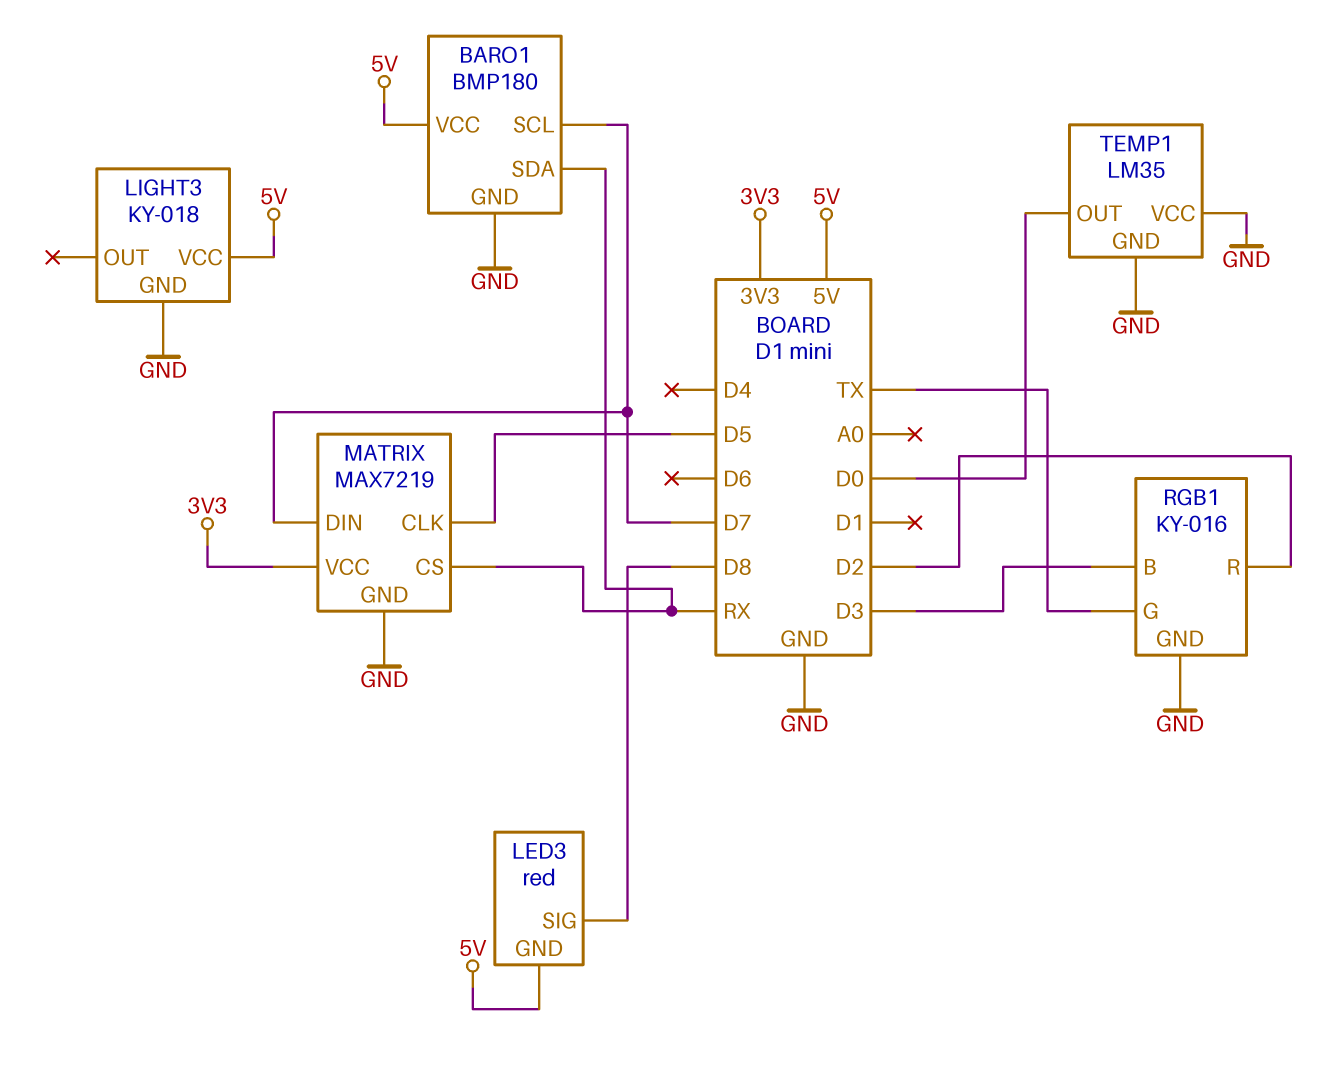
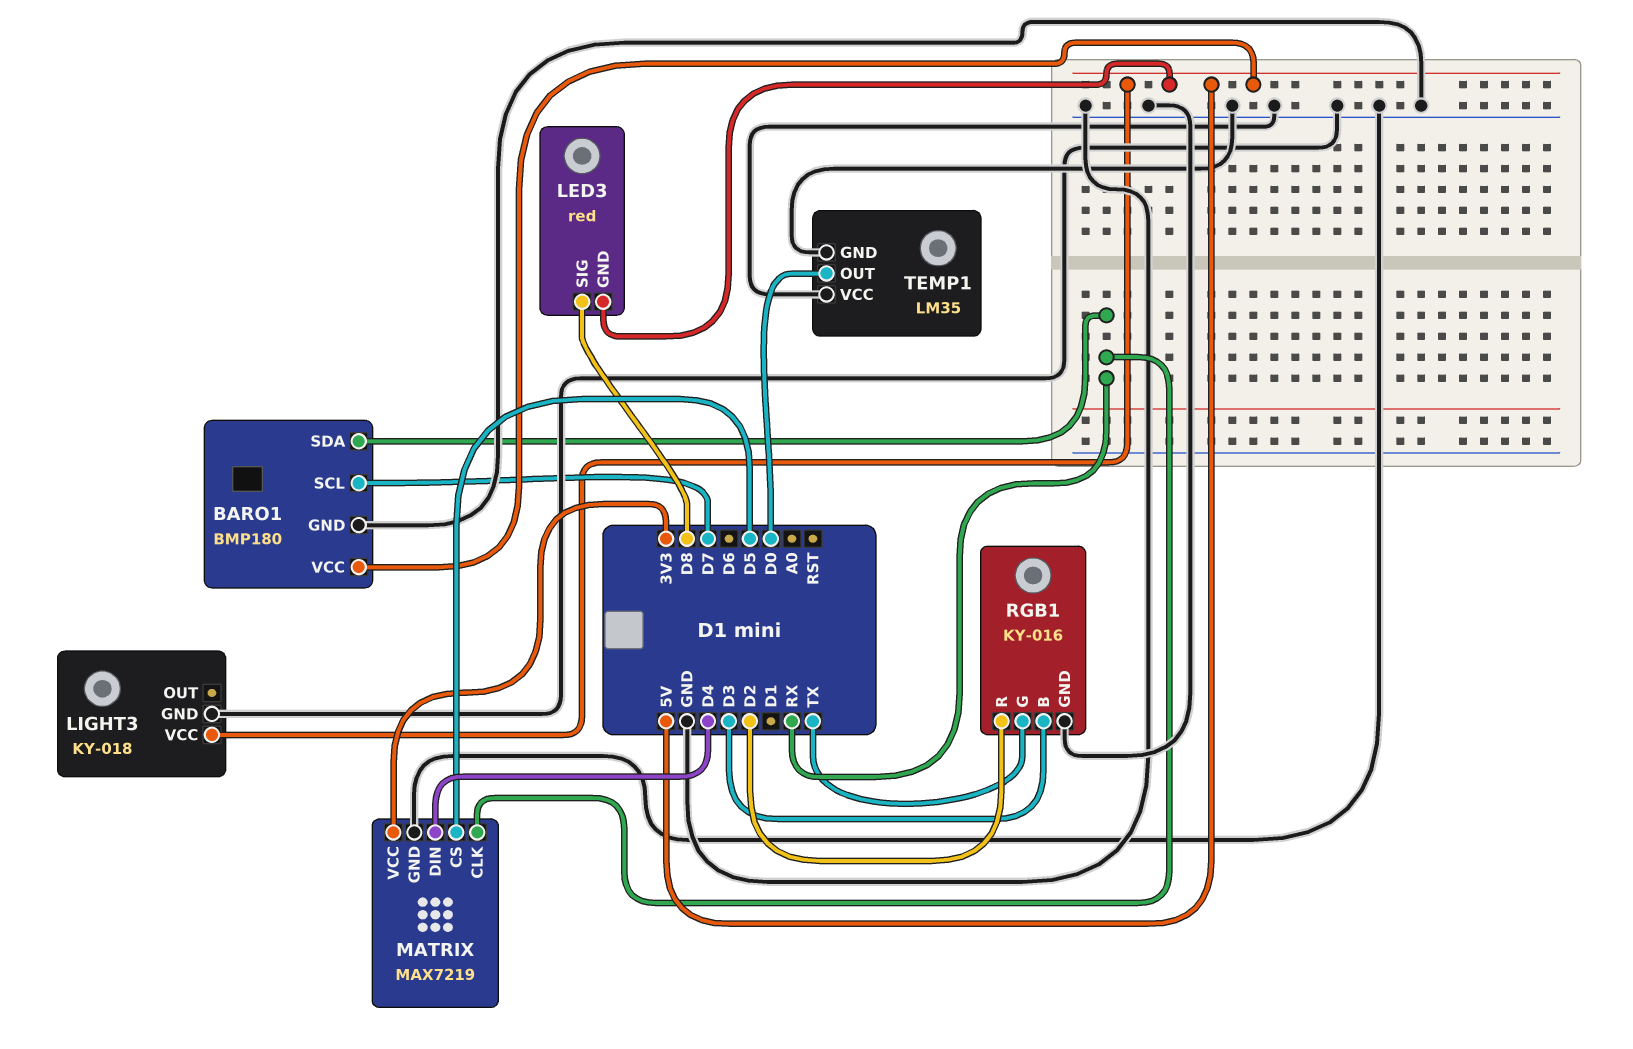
MATRIX pin CLK: D5 -> RX
MATRIX pin CS: RX -> D5
MATRIX pin DIN: D7 -> D4

